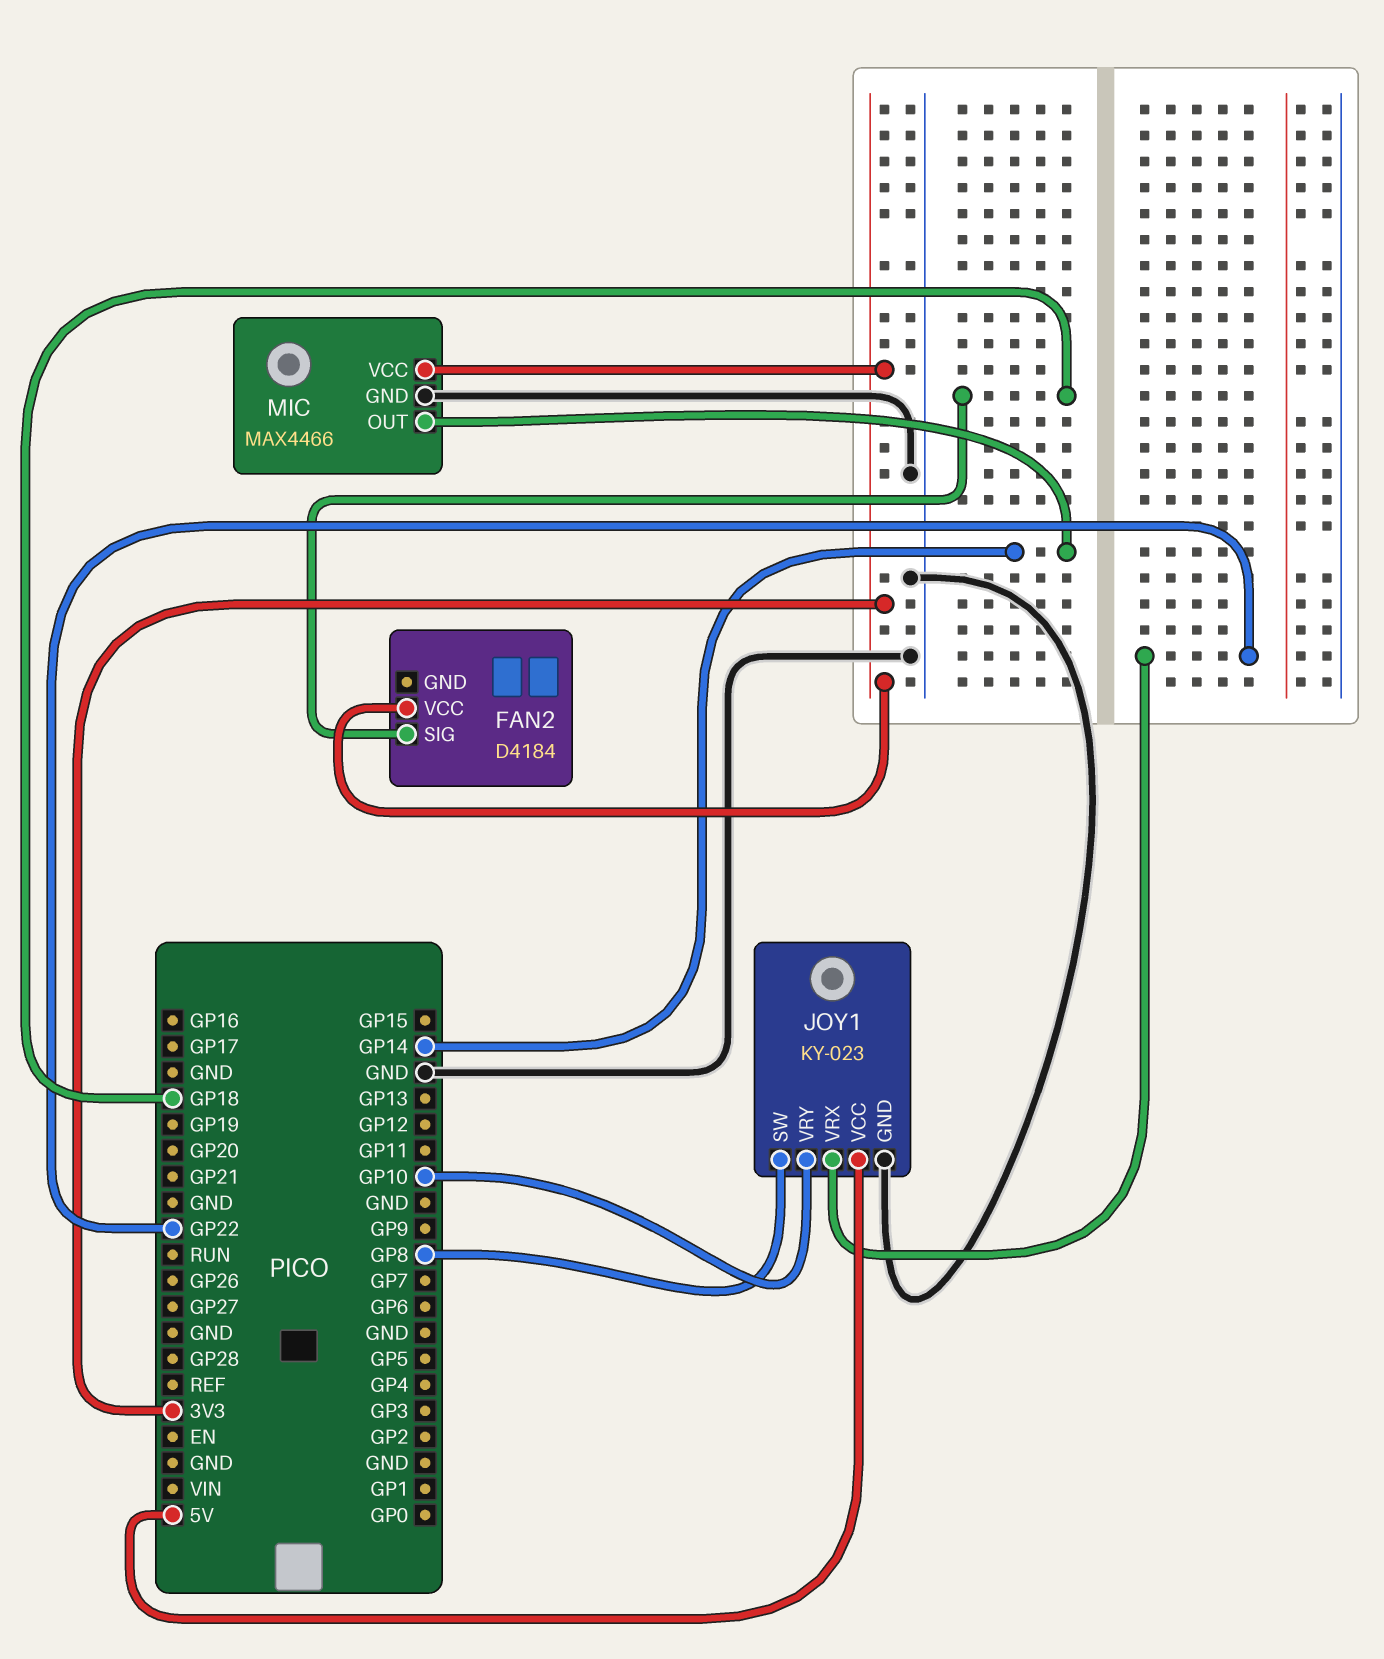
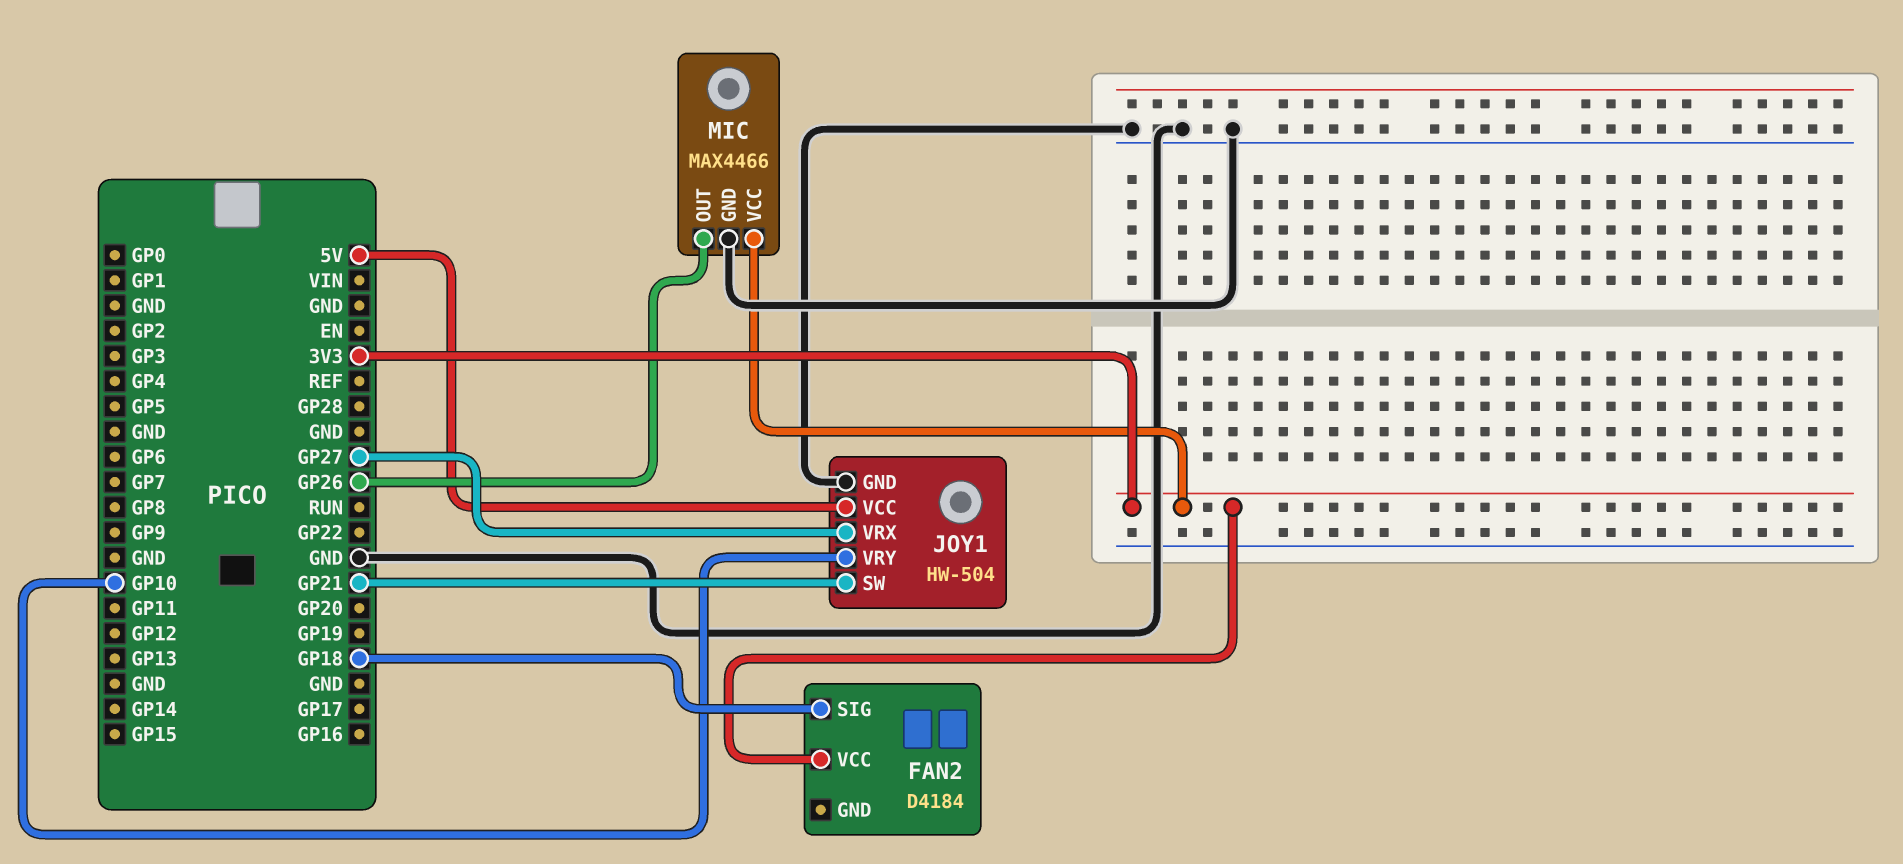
JOY1: KY-023 -> HW-504
JOY1 pin SW: GP8 -> GP21
JOY1 pin VRX: GP22 -> GP27
MIC pin OUT: GP14 -> GP26

